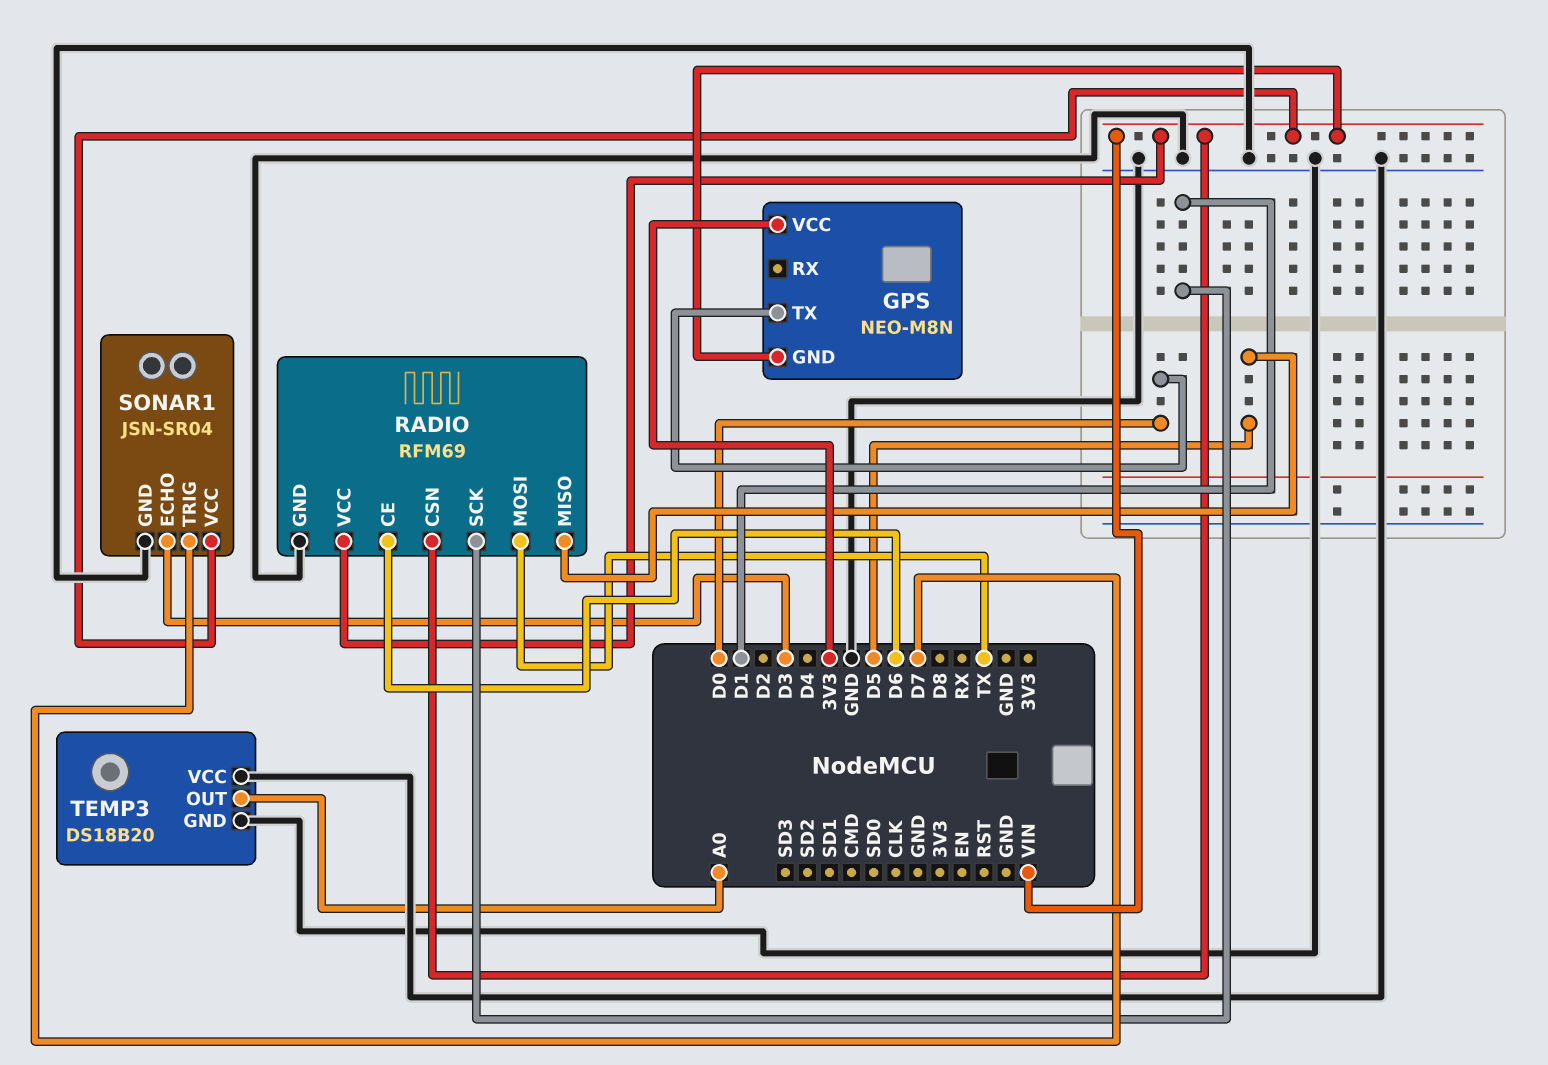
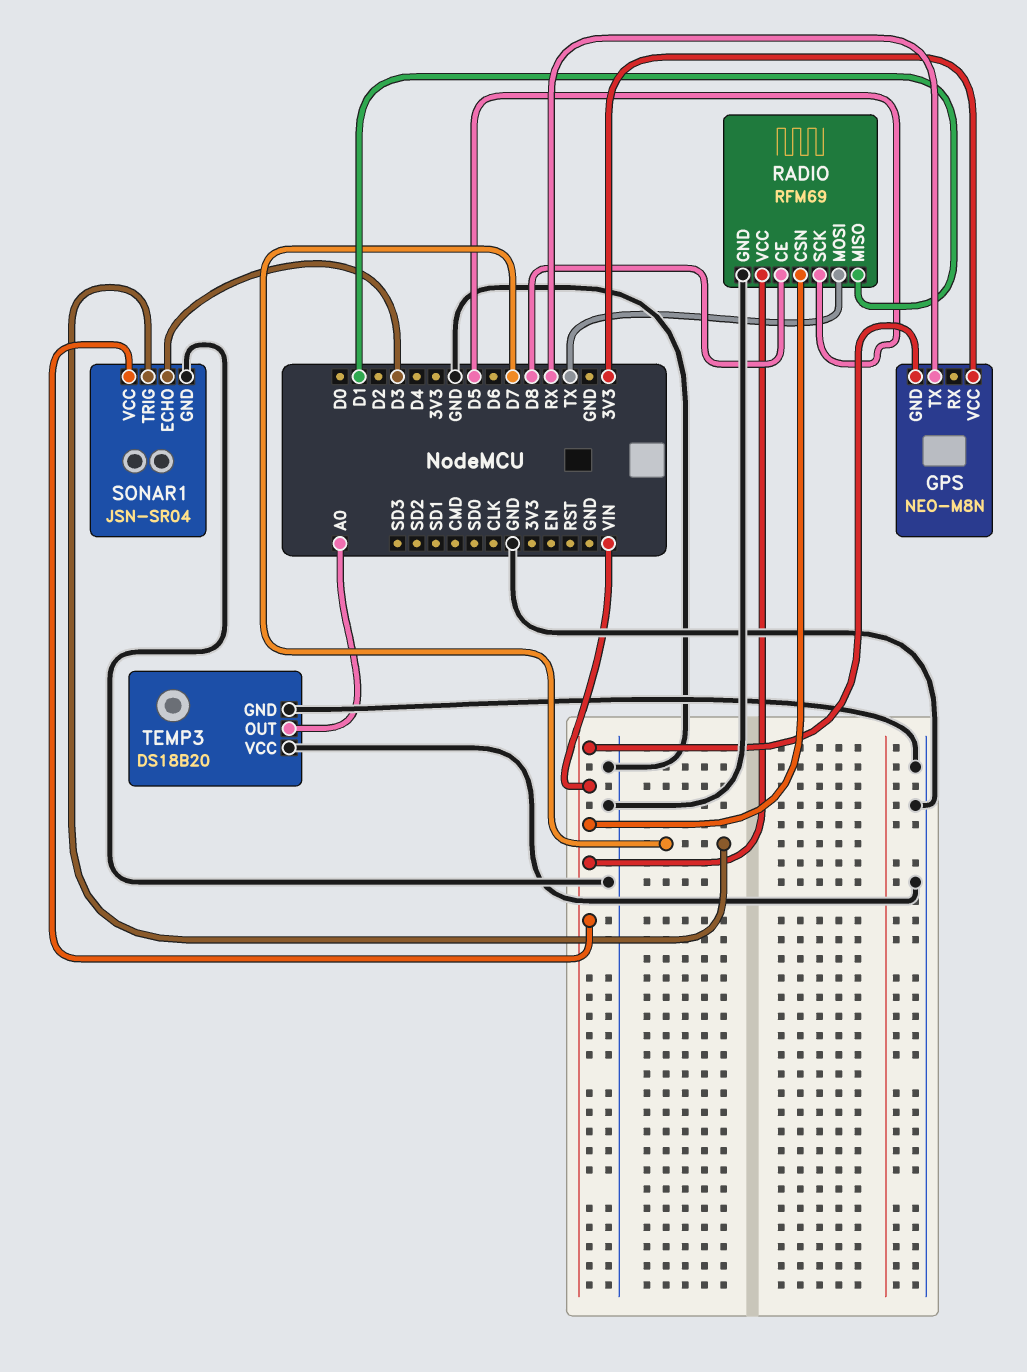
GPS pin TX: D0 -> RX
RADIO pin CE: D6 -> D8
RADIO pin MISO: D5 -> D1
RADIO pin SCK: D1 -> D5

